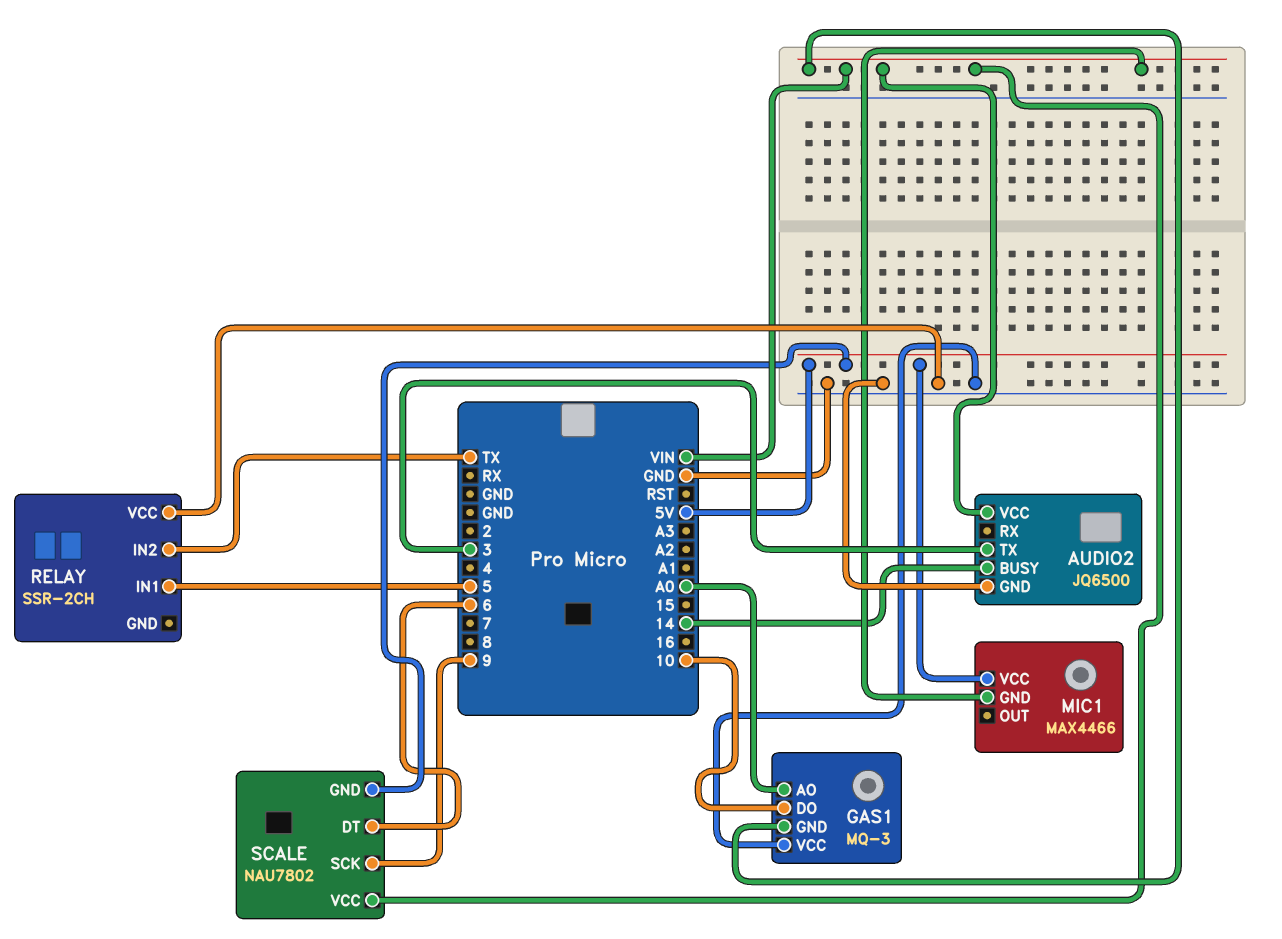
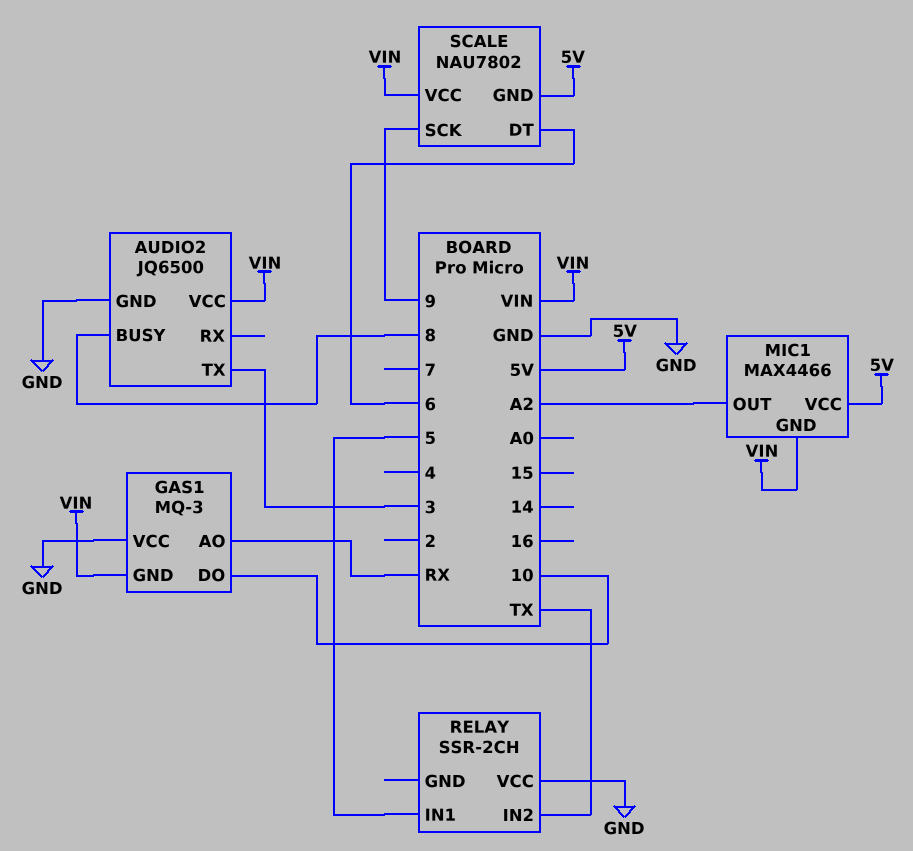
AUDIO2 pin BUSY: 14 -> 8
GAS1 pin AO: A0 -> RX
MIC1 pin OUT: none -> A2

